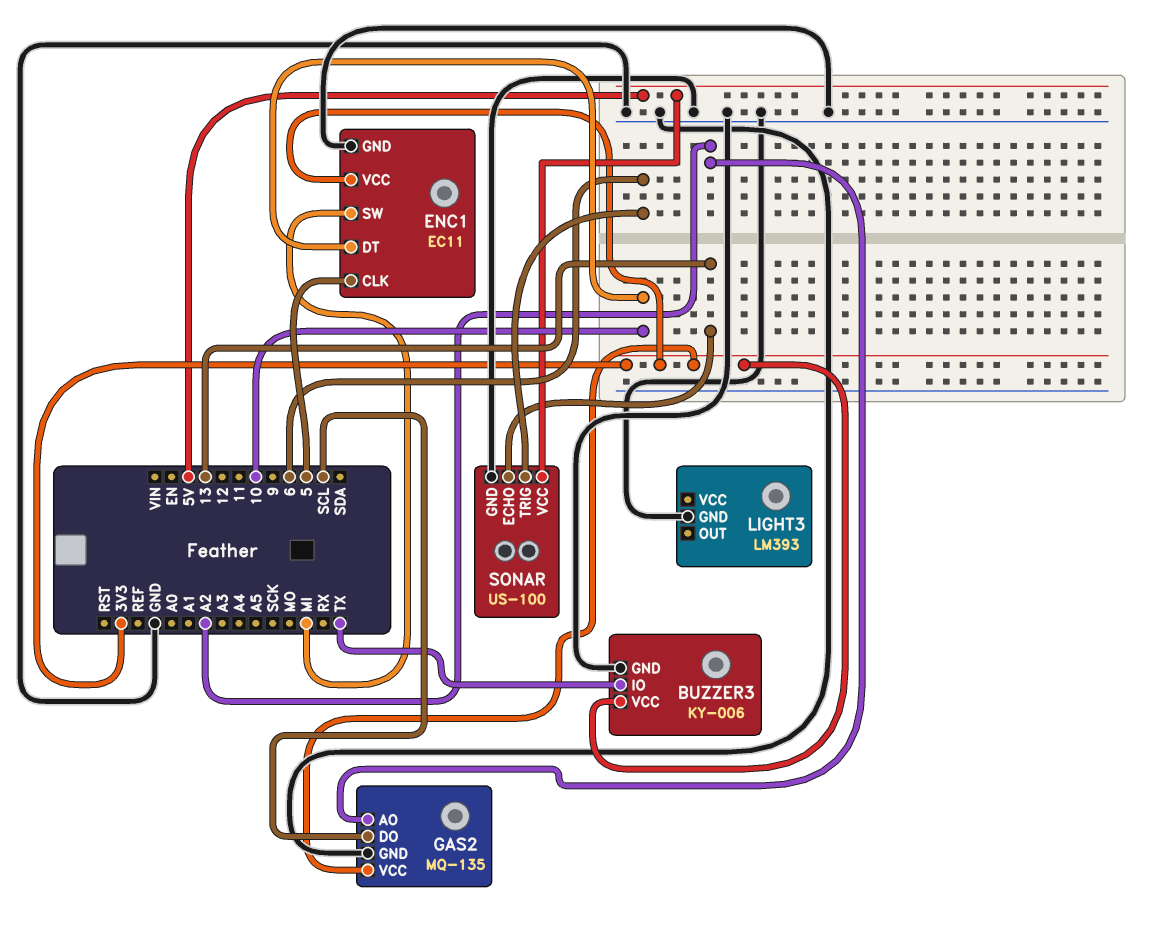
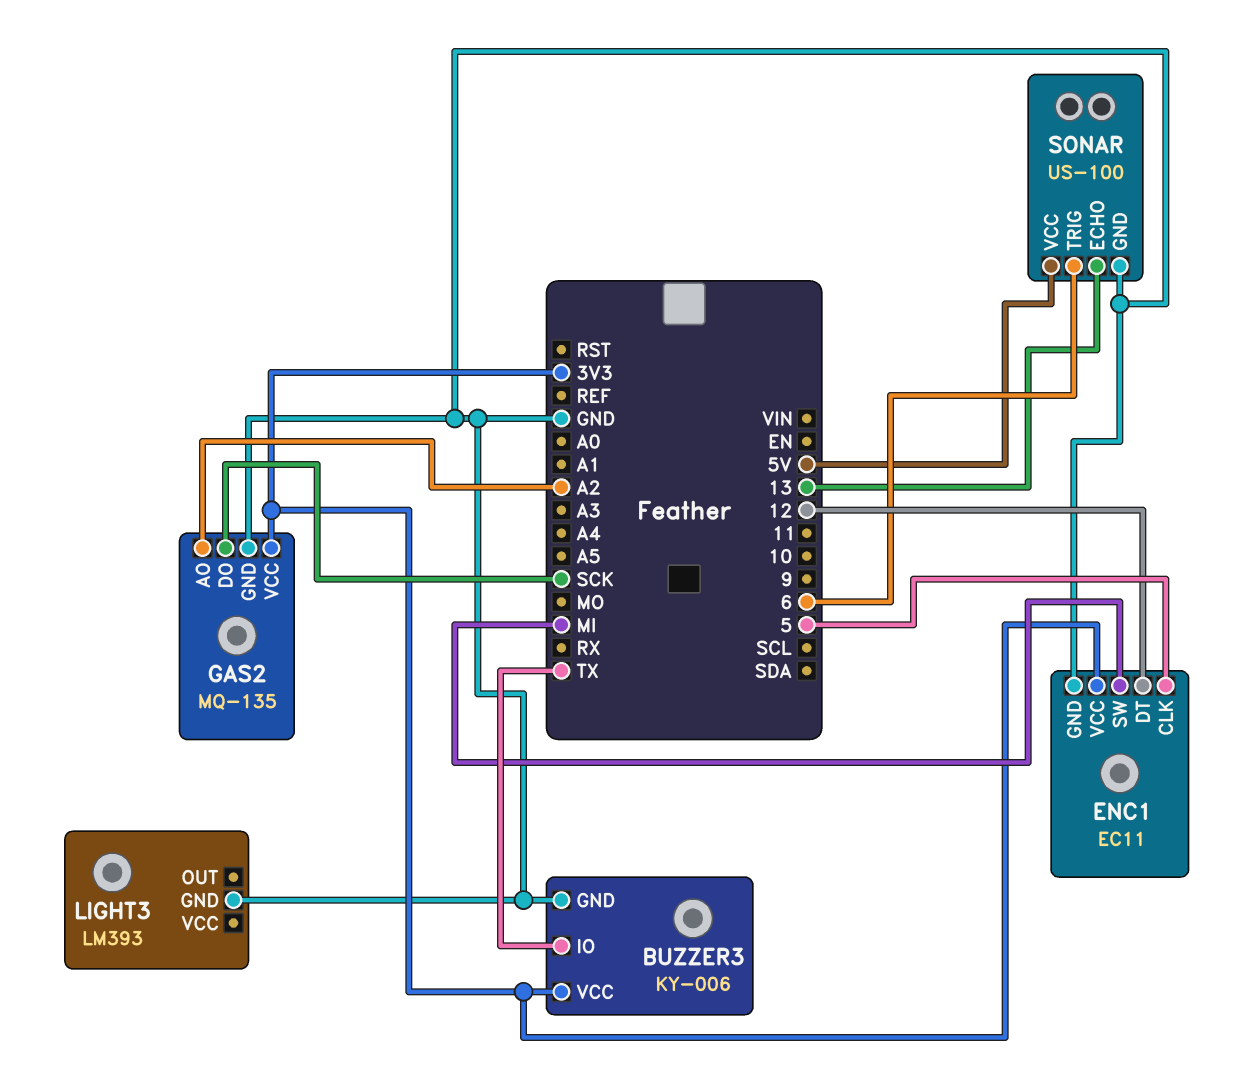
ENC1 pin DT: 10 -> 12
GAS2 pin DO: SCL -> SCK

